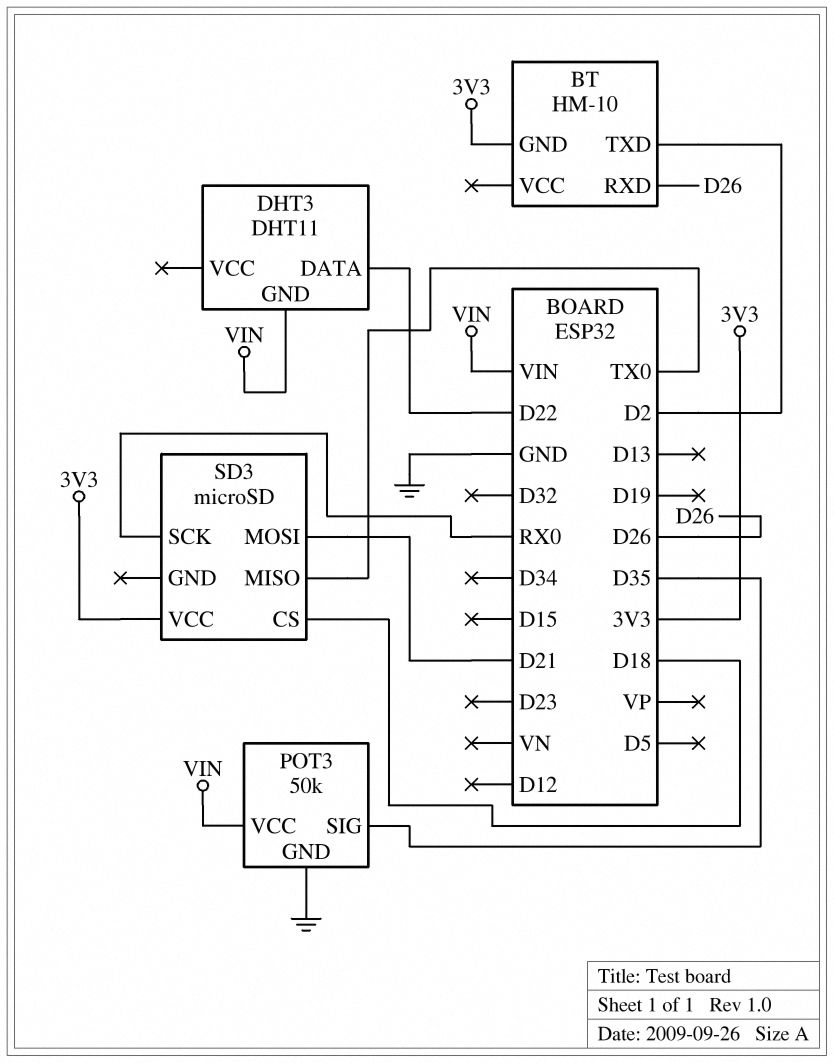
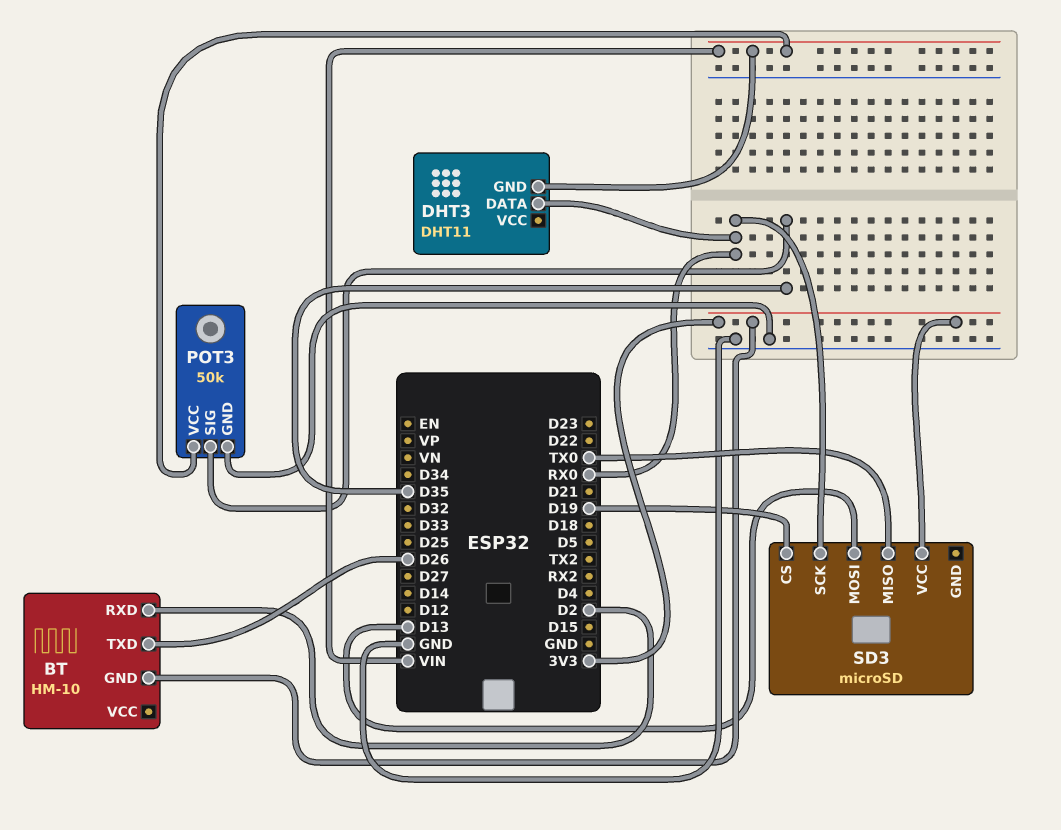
BT pin RXD: D26 -> D2
BT pin TXD: D2 -> D26
DHT3 pin DATA: D22 -> RX0
SD3 pin CS: D18 -> D19
SD3 pin MOSI: D21 -> D13

